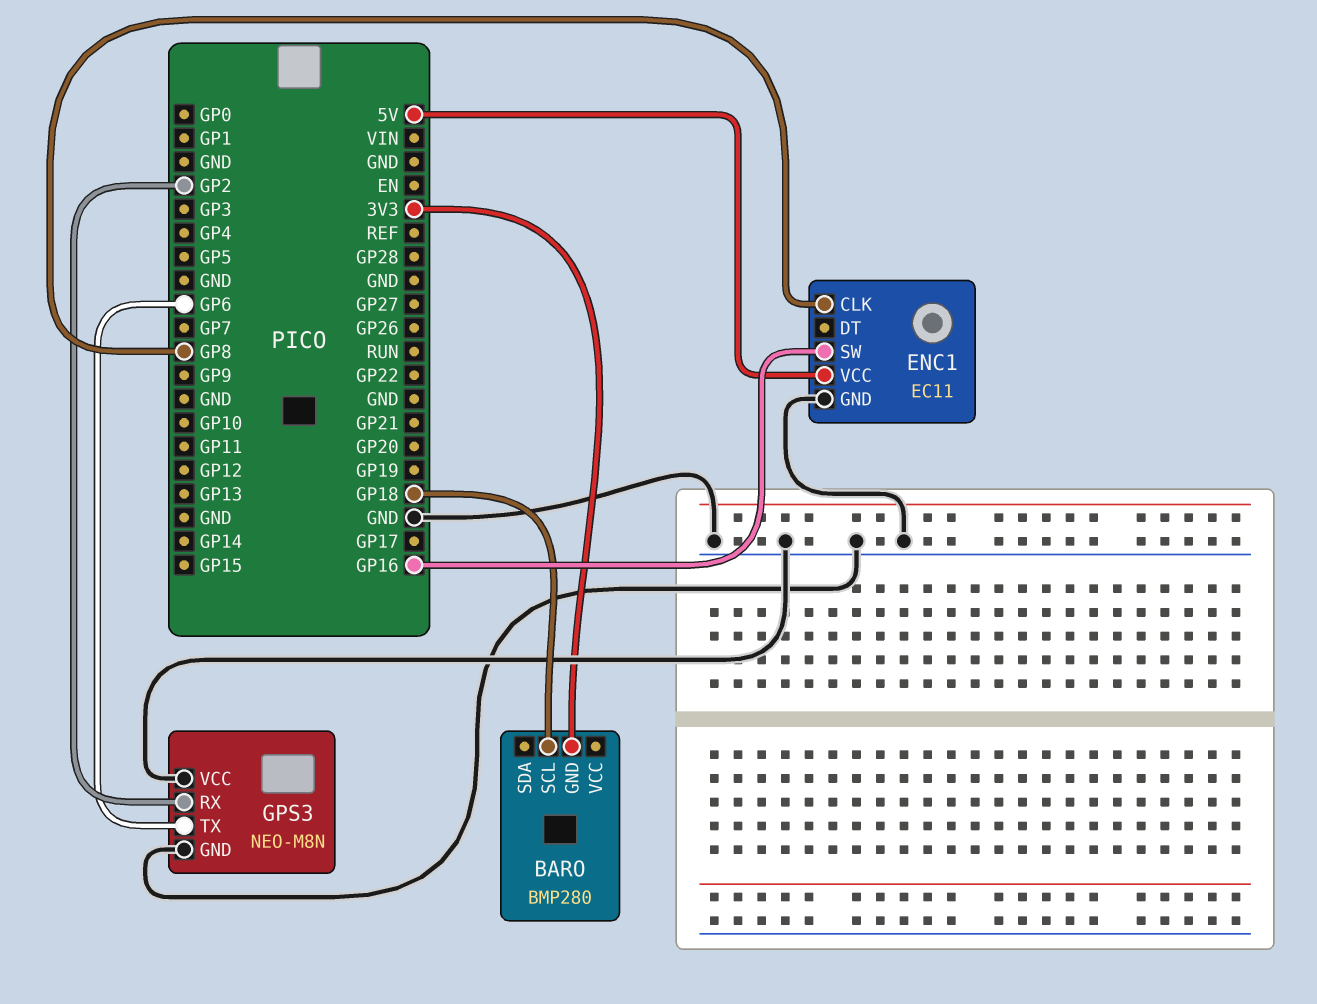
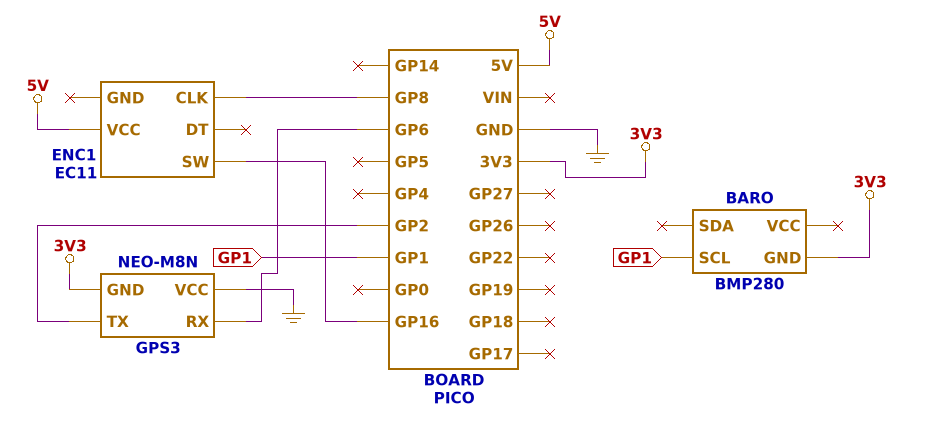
BARO pin SCL: GP18 -> GP1
ENC1 pin GND: GND -> none
GPS3 pin GND: GND -> 3V3
GPS3 pin RX: GP2 -> GP6
GPS3 pin TX: GP6 -> GP2

